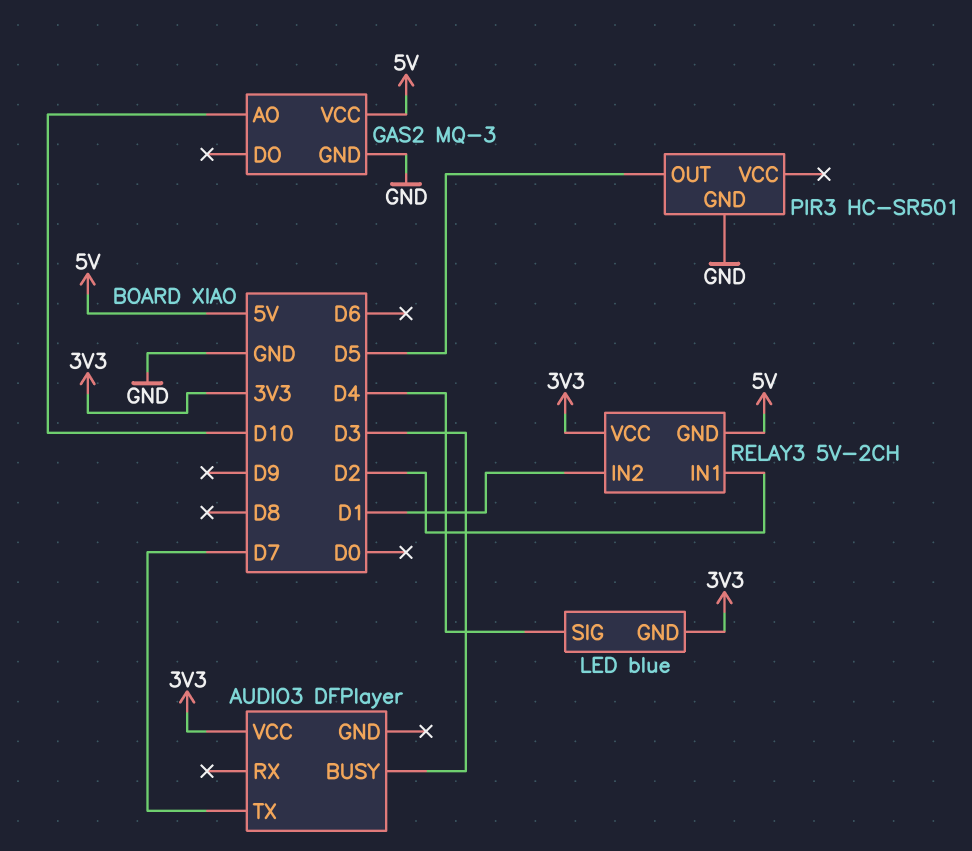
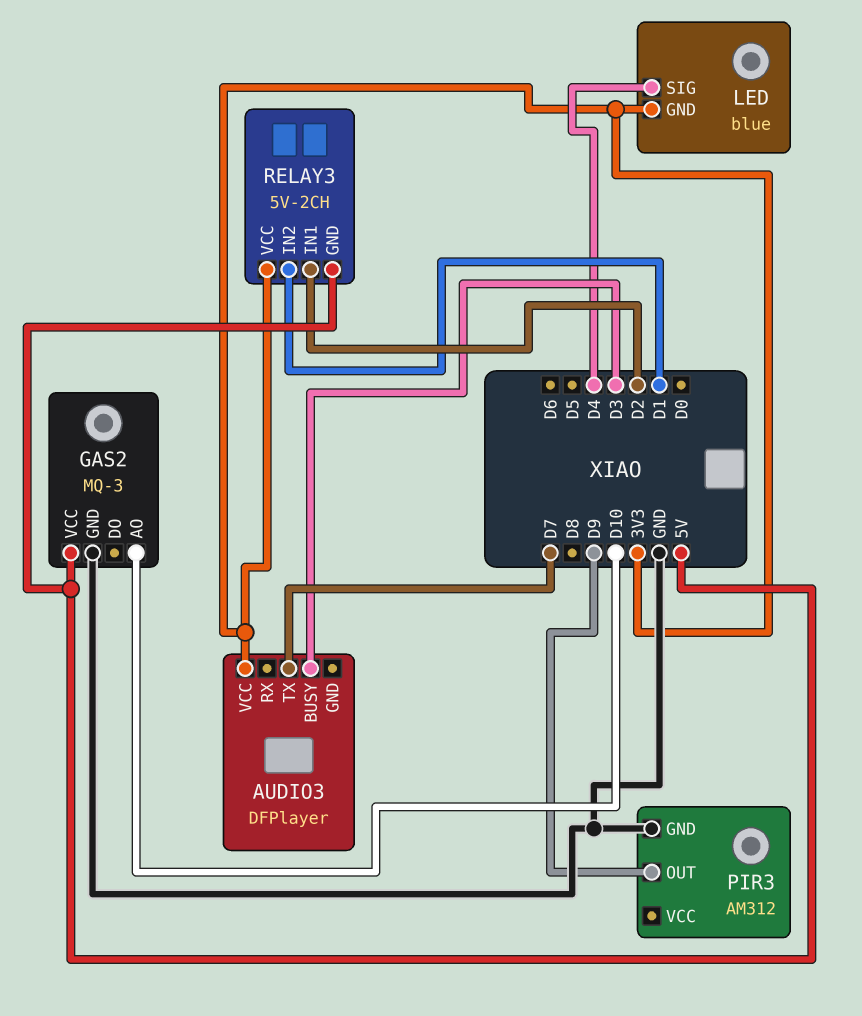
PIR3: HC-SR501 -> AM312
PIR3 pin OUT: D5 -> D9

